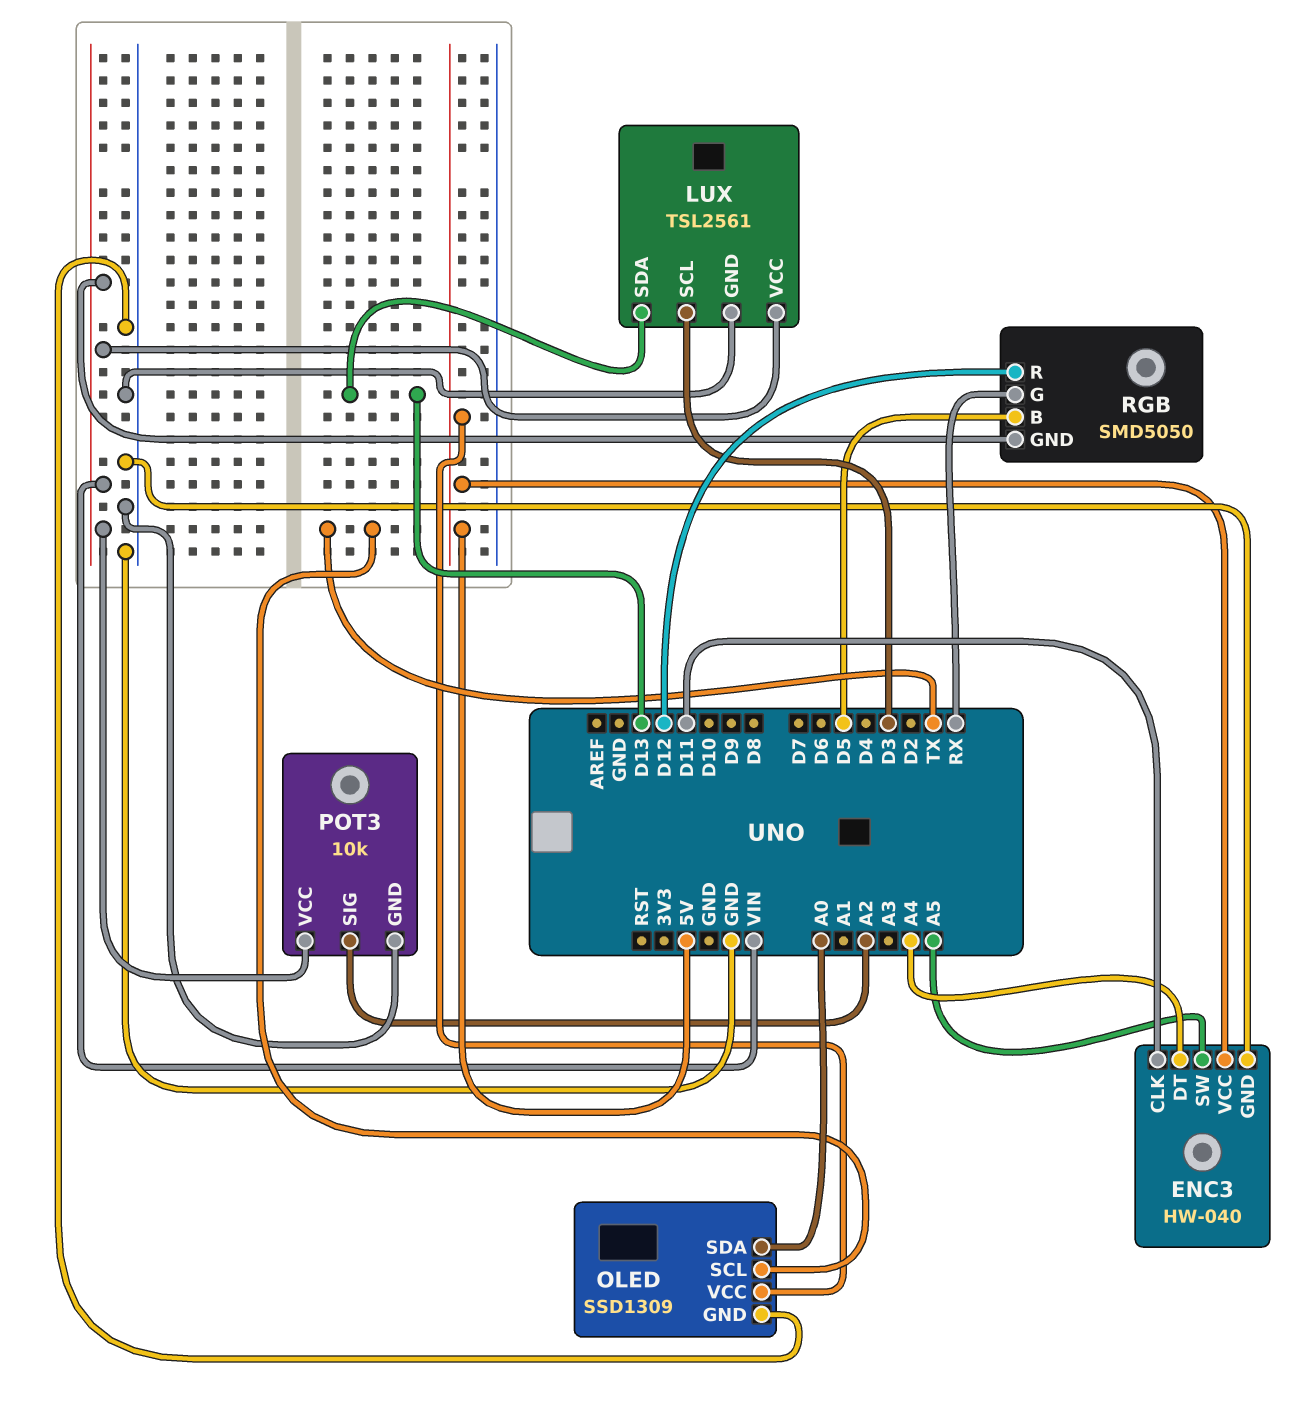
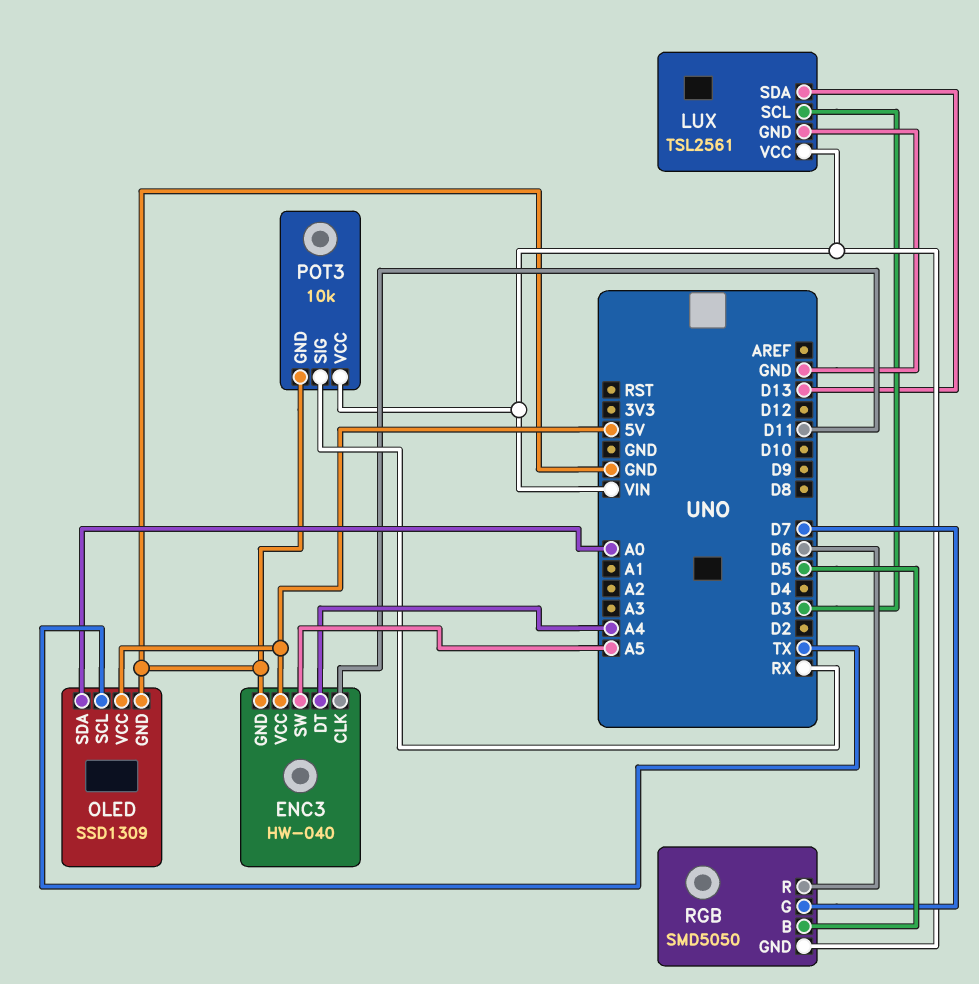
POT3 pin SIG: A2 -> RX
RGB pin G: RX -> D7
RGB pin R: D12 -> D6

